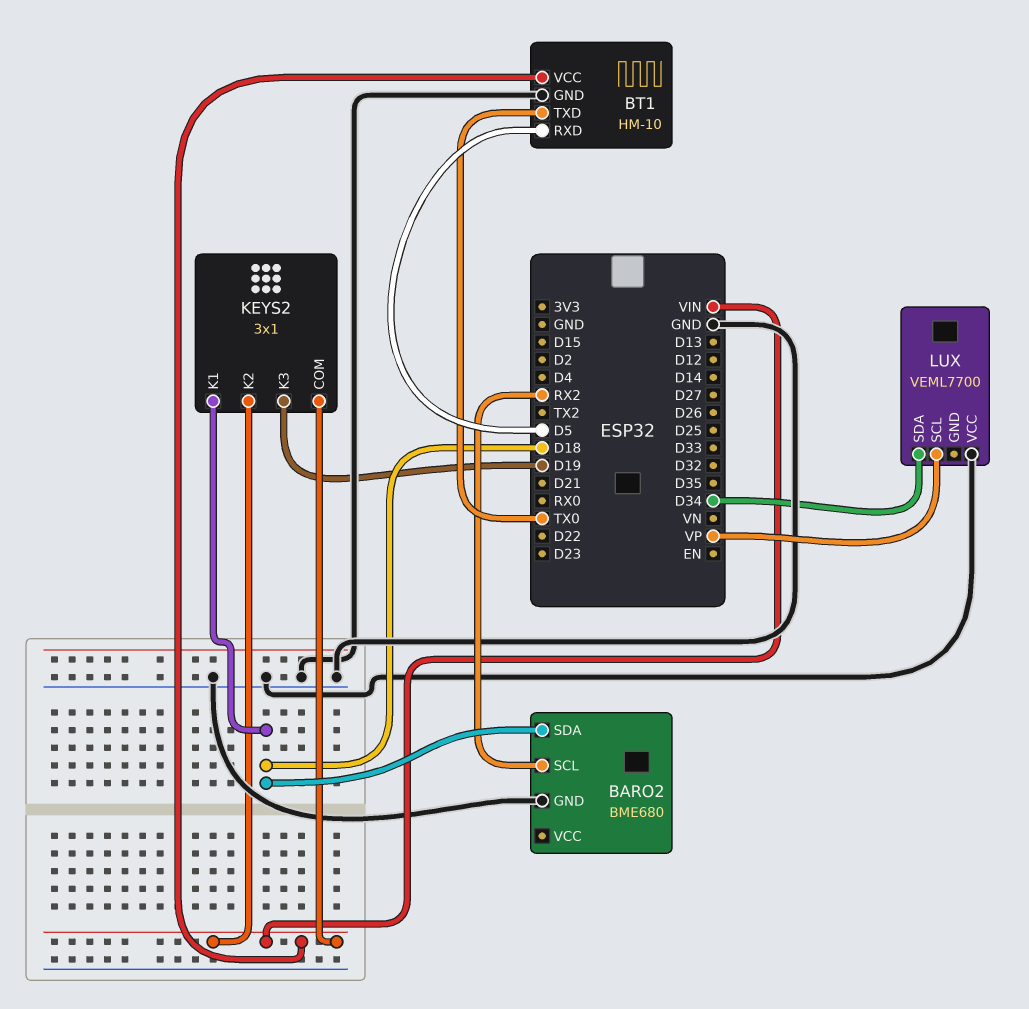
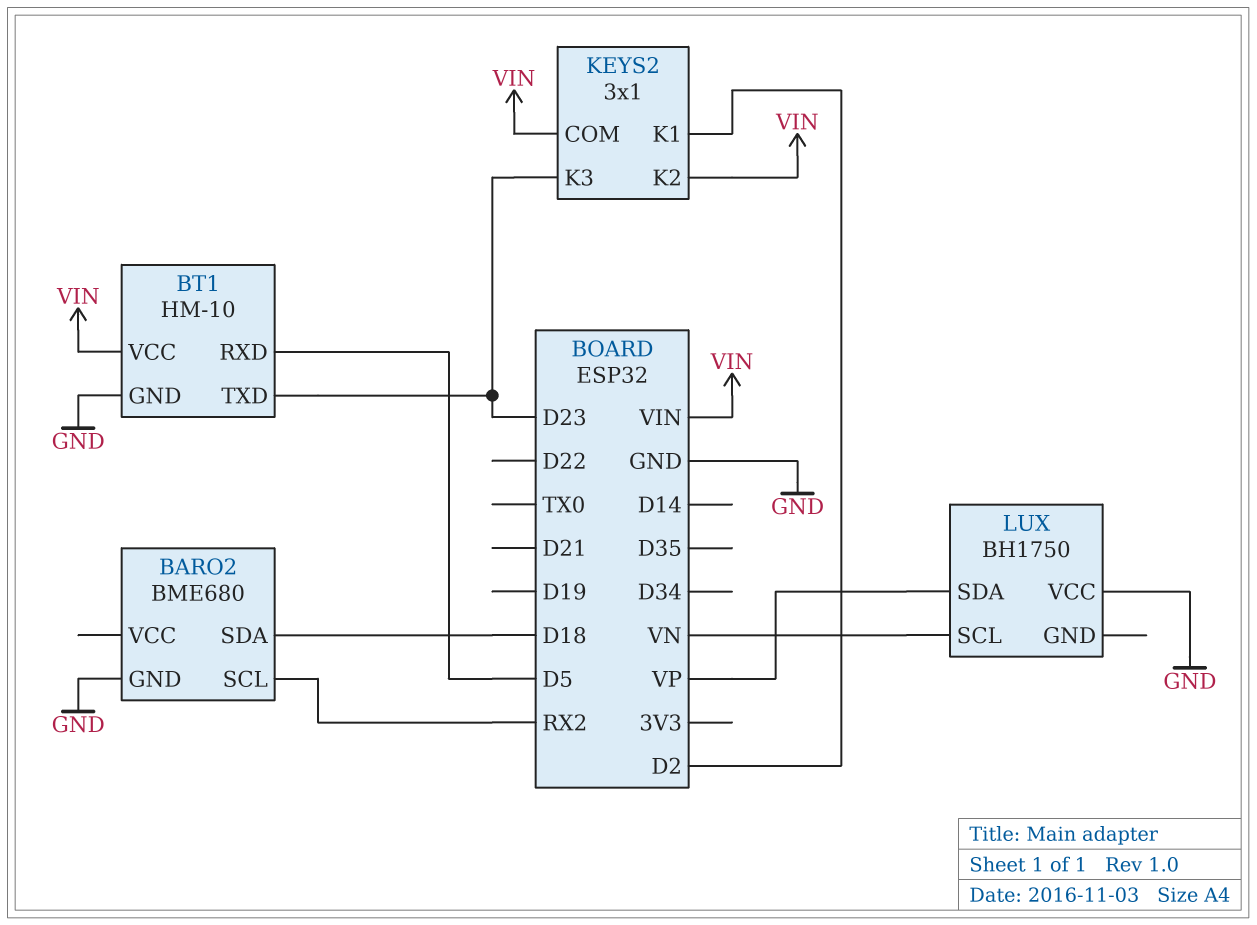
BT1 pin TXD: TX0 -> D23
KEYS2 pin K1: D18 -> D2
KEYS2 pin K3: D19 -> D23
LUX: VEML7700 -> BH1750
LUX pin SCL: VP -> VN
LUX pin SDA: D34 -> VP

